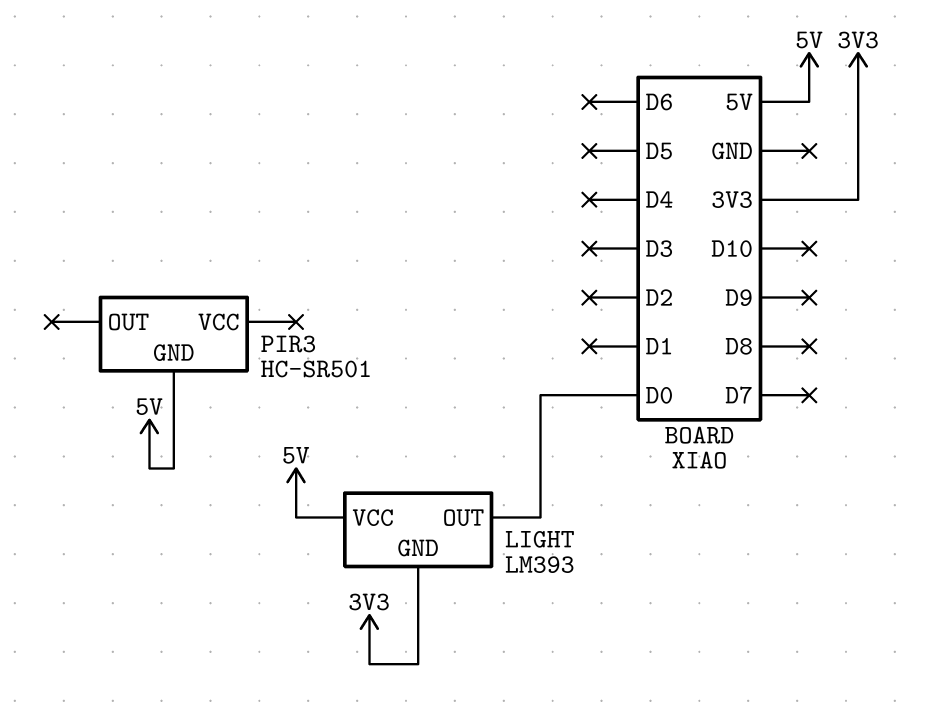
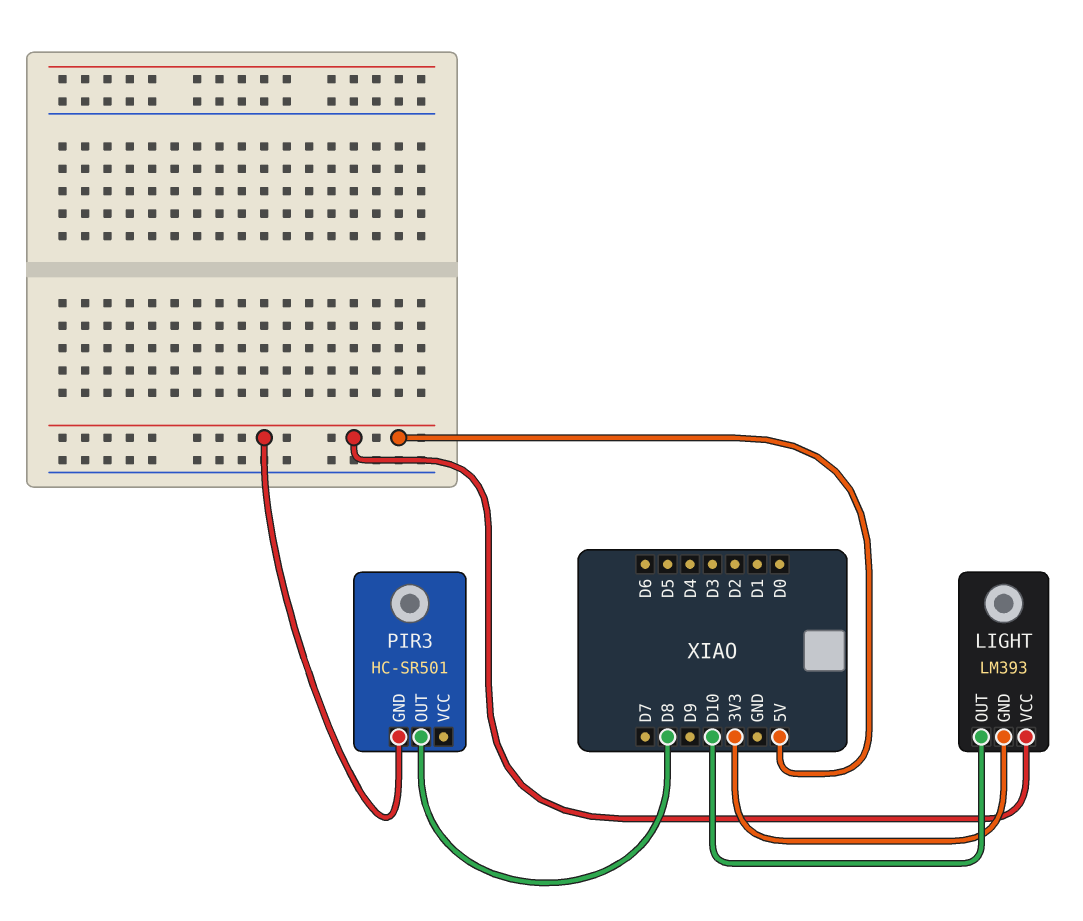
LIGHT pin OUT: D0 -> D10
PIR3 pin OUT: none -> D8

